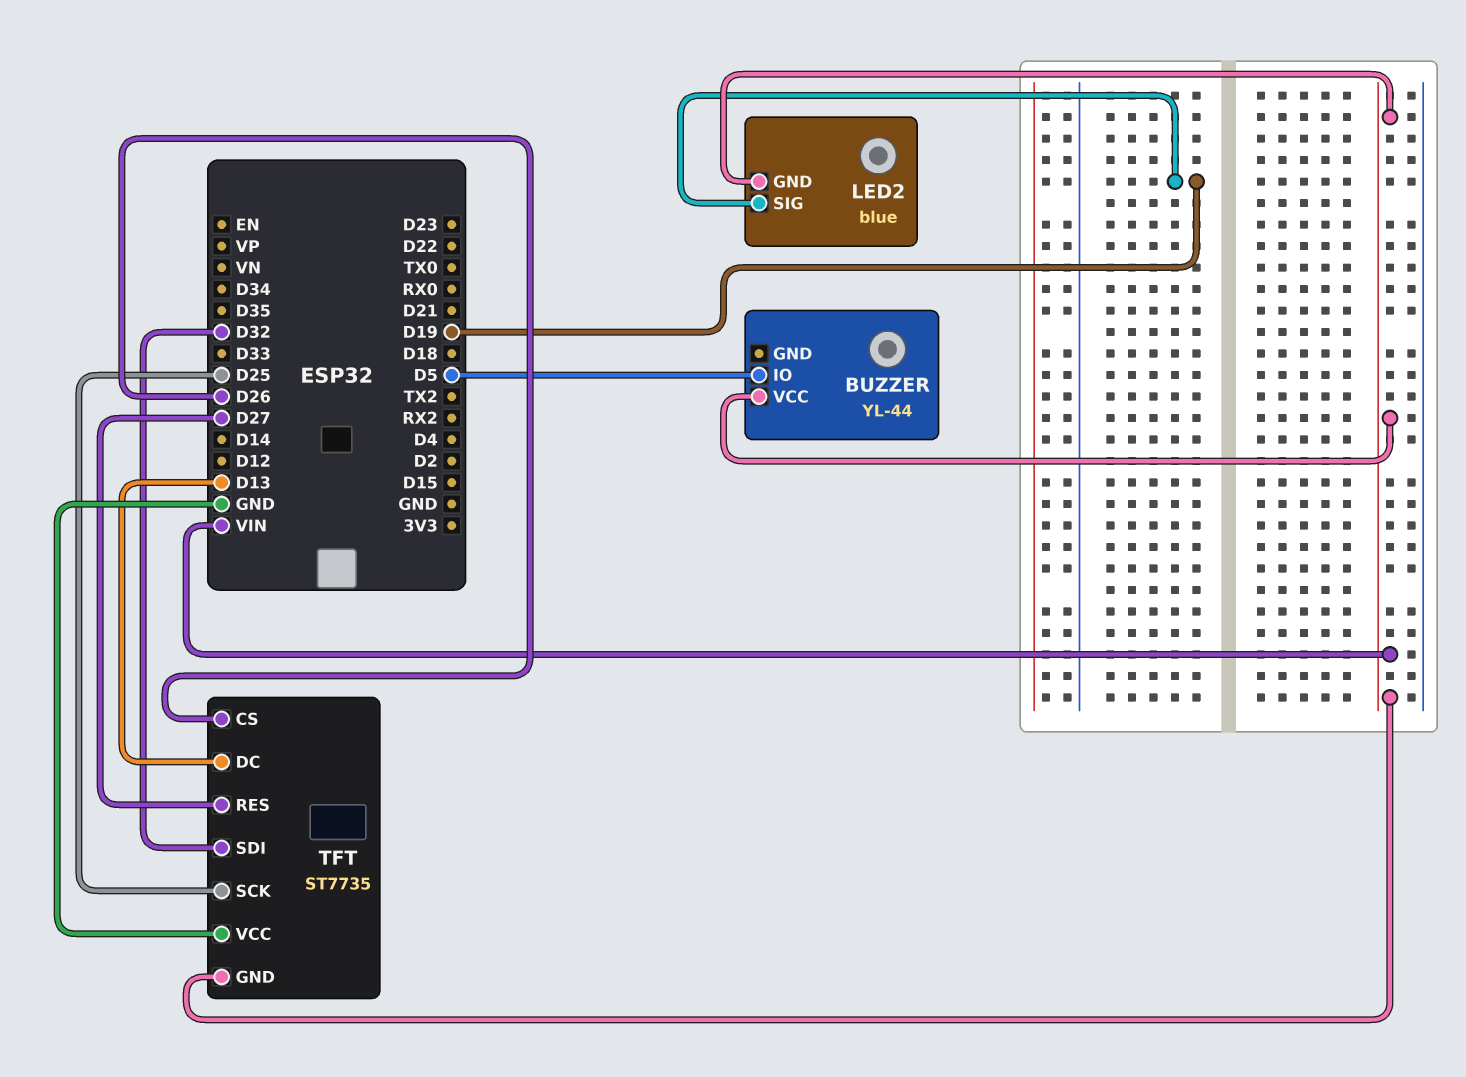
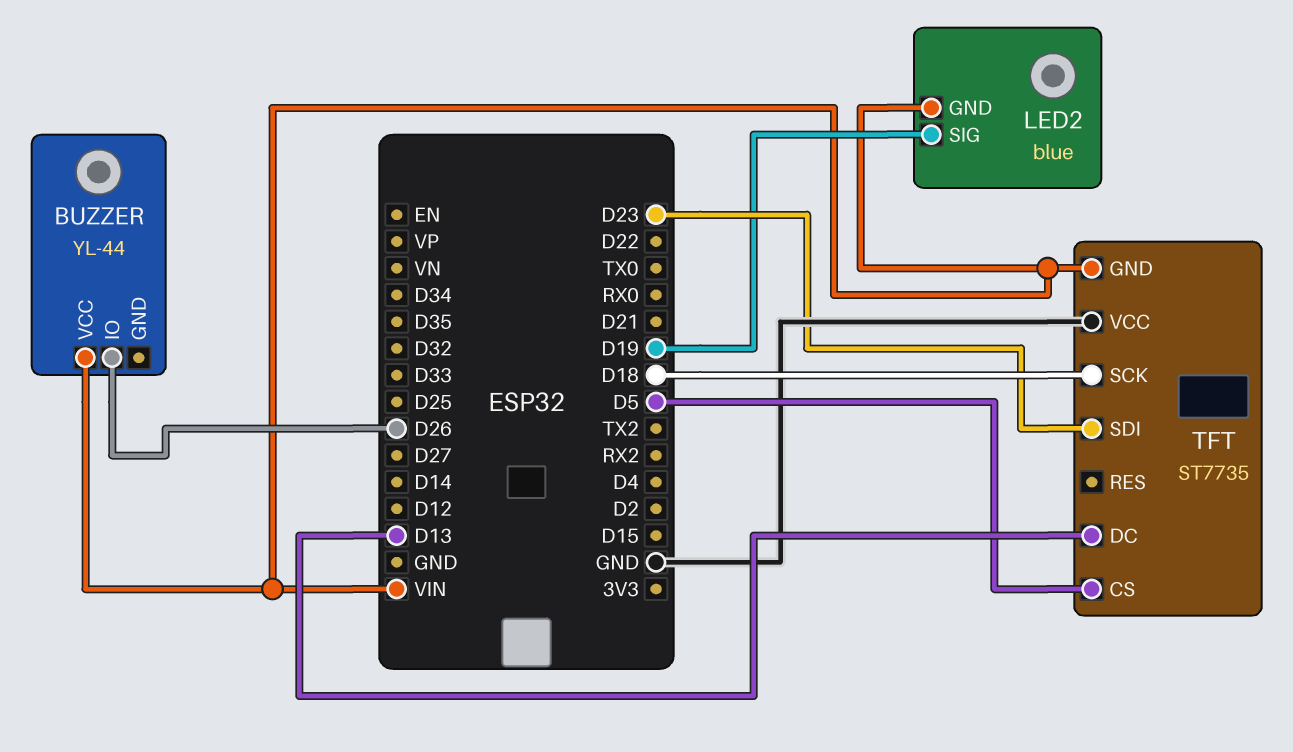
BUZZER pin IO: D5 -> D26
TFT pin CS: D26 -> D5
TFT pin RES: D27 -> none
TFT pin SCK: D25 -> D18
TFT pin SDI: D32 -> D23

